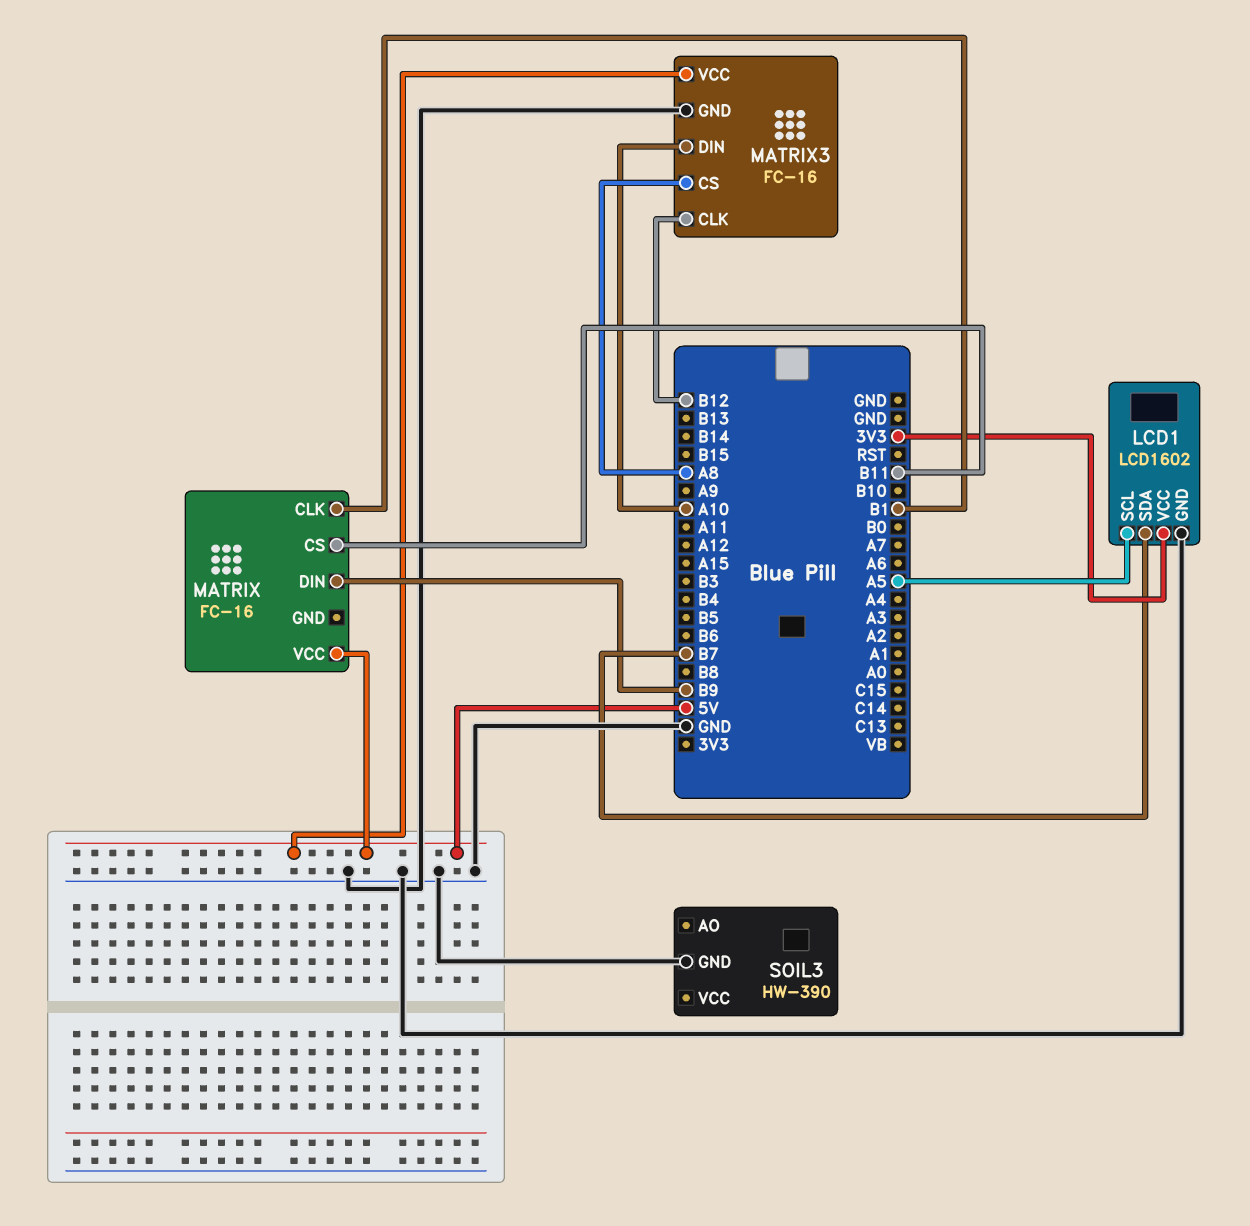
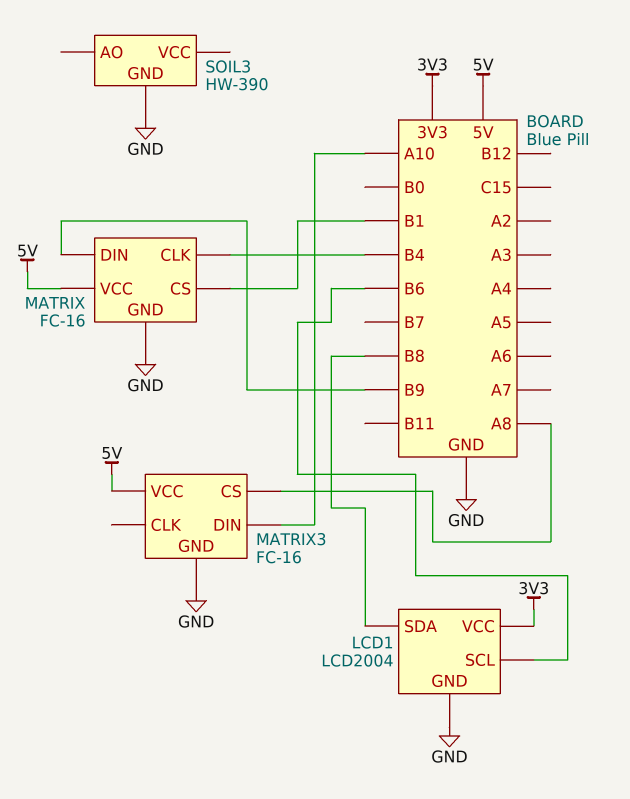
LCD1: LCD1602 -> LCD2004
LCD1 pin SCL: A5 -> B6
LCD1 pin SDA: B7 -> B8
MATRIX pin CLK: B1 -> B4
MATRIX pin CS: B11 -> B1
MATRIX pin GND: none -> GND
MATRIX3 pin CLK: B12 -> none

